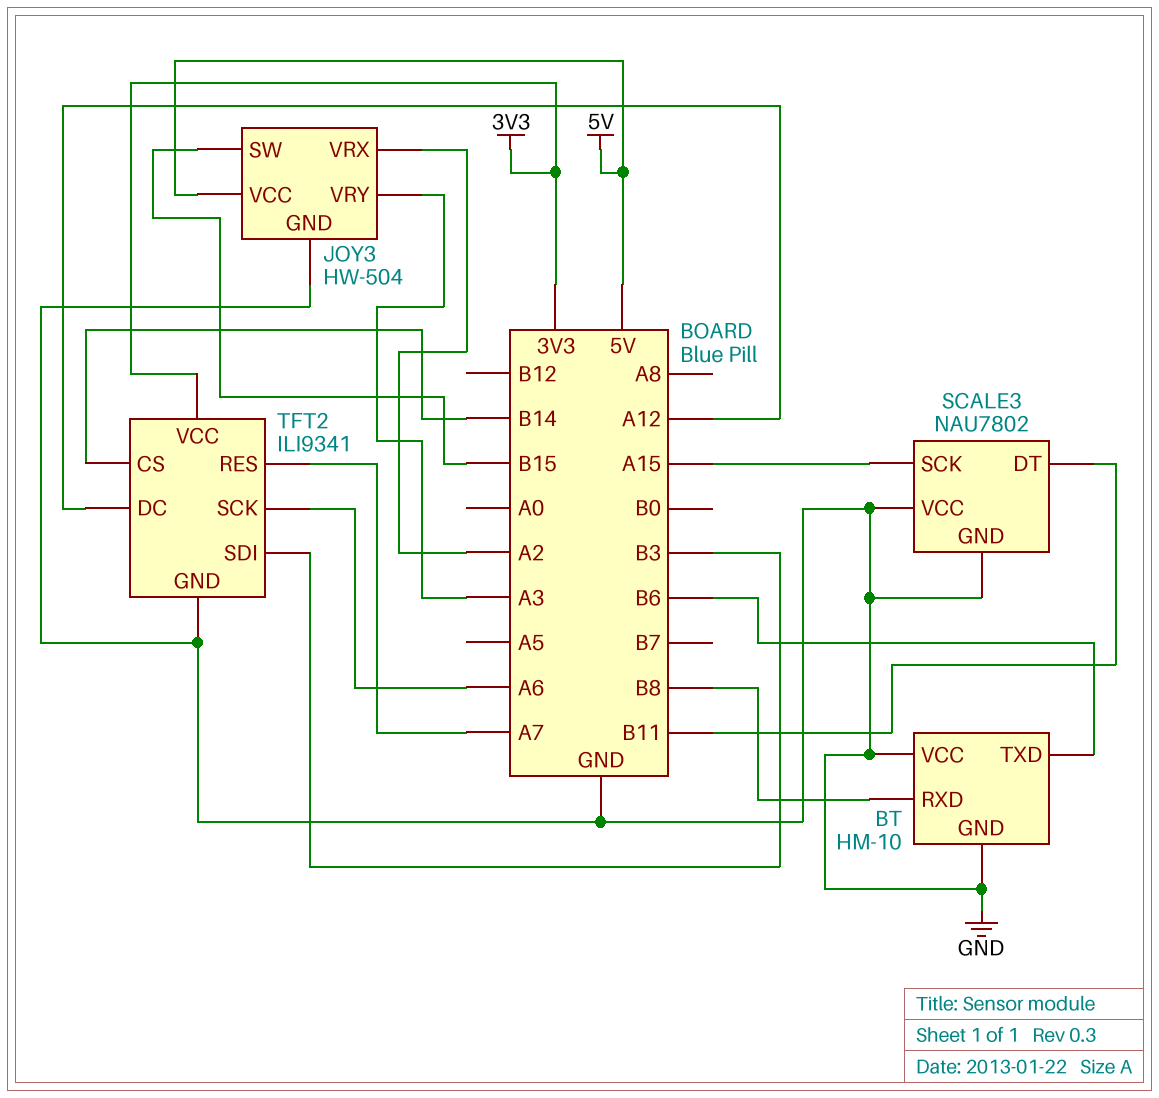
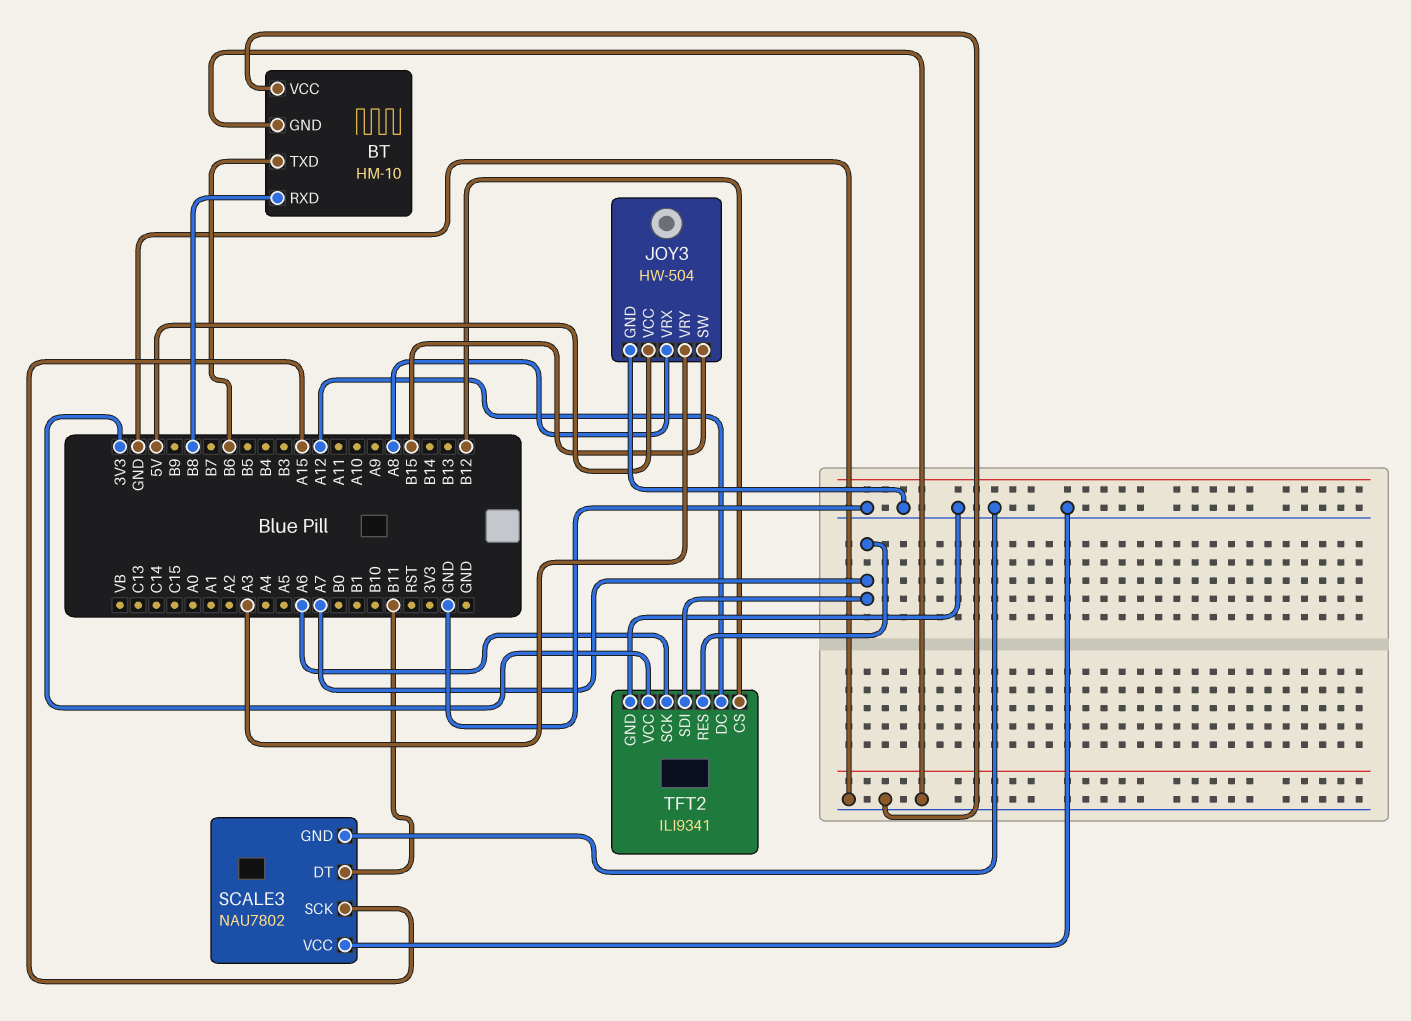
JOY3 pin VRX: A2 -> A8
TFT2 pin CS: B14 -> B12
TFT2 pin SDI: B3 -> A7

